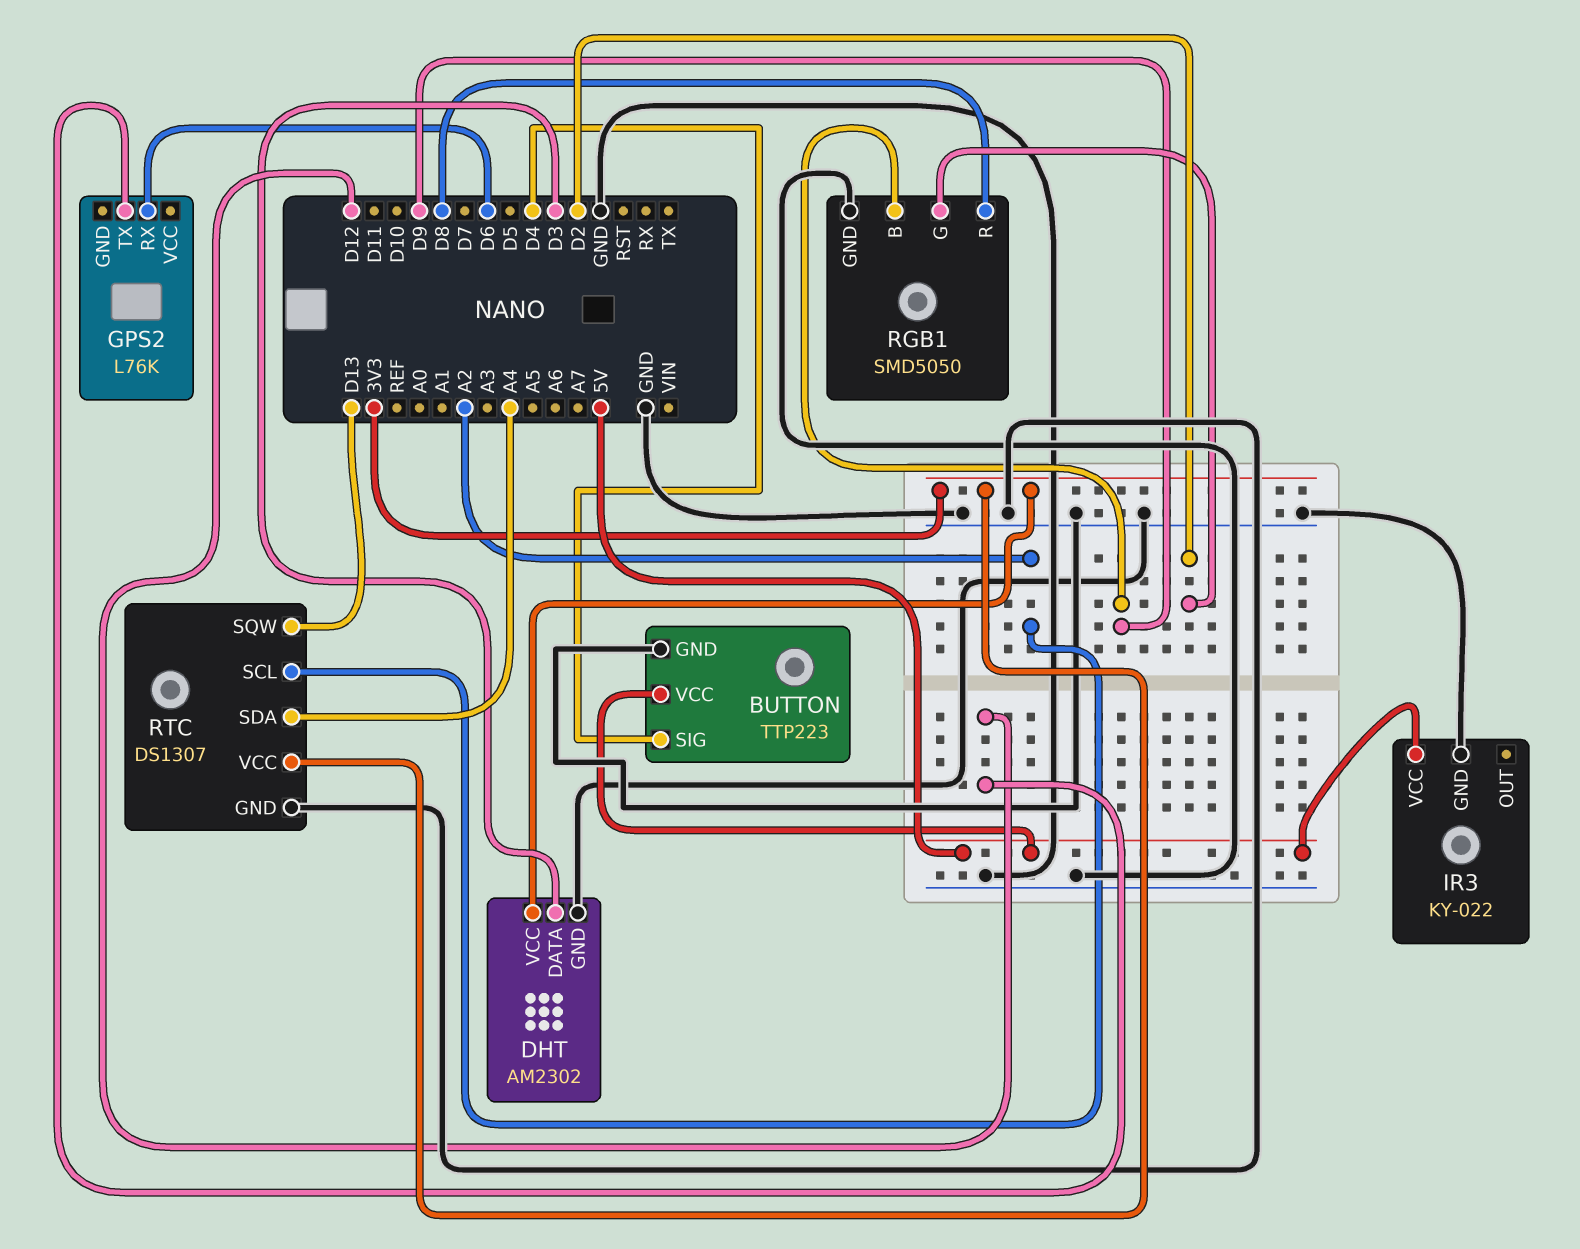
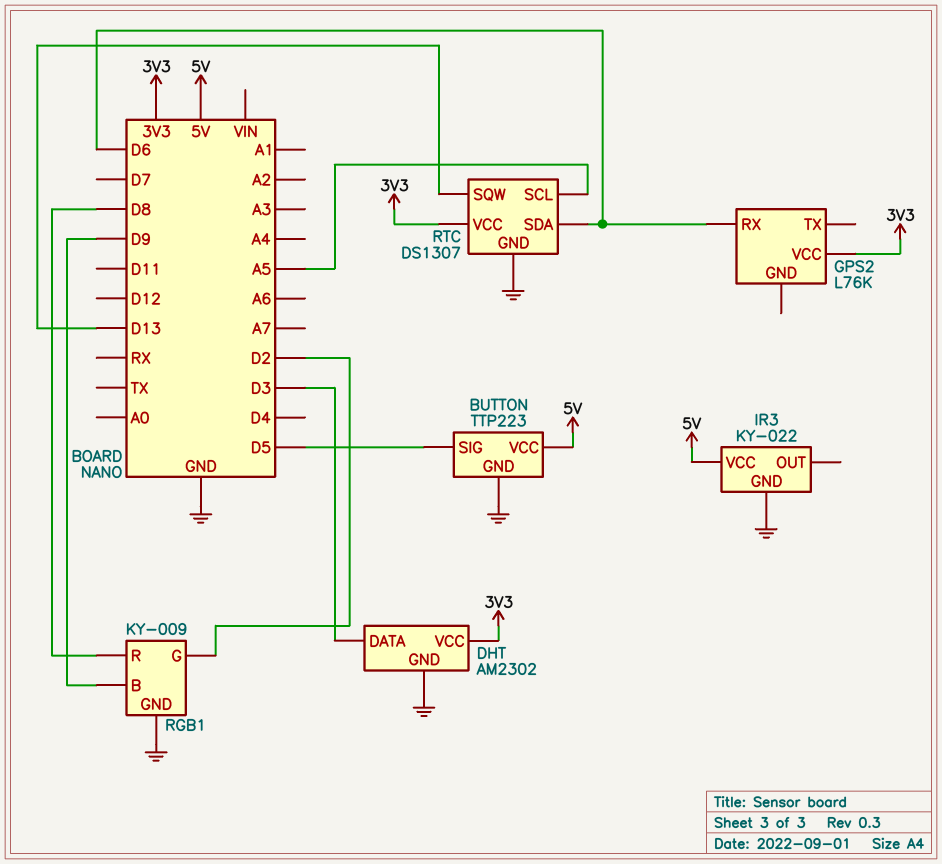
BUTTON pin SIG: D4 -> D5
GPS2 pin TX: D12 -> none
GPS2 pin VCC: none -> 3V3
RGB1: SMD5050 -> KY-009
RTC pin SCL: A2 -> A5
RTC pin SDA: A4 -> D6

